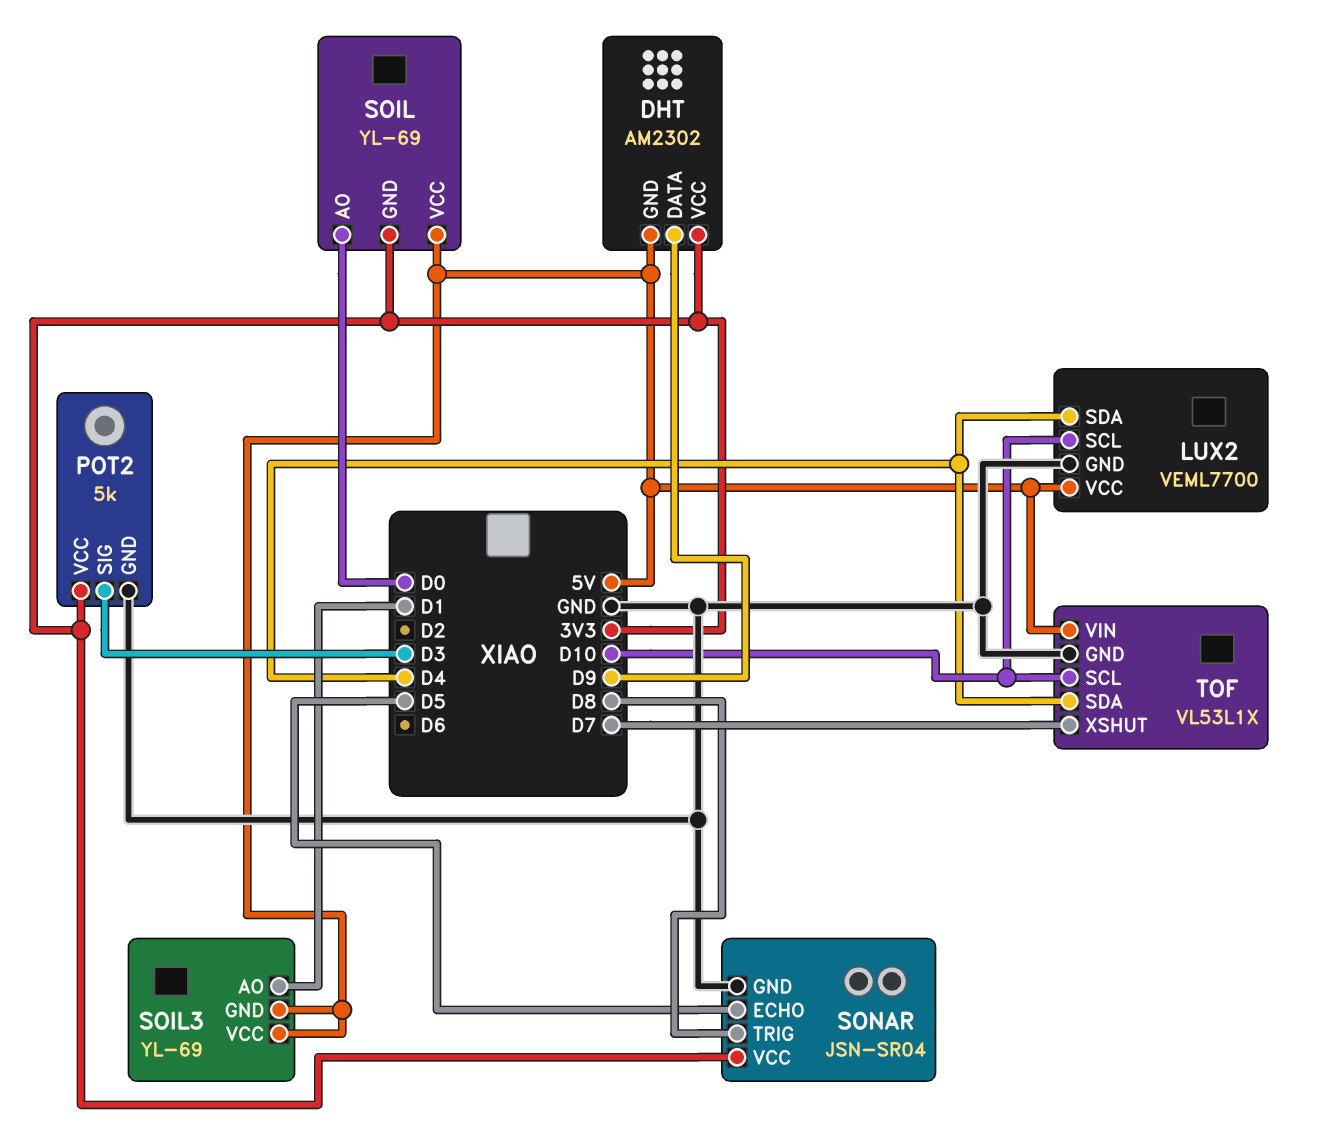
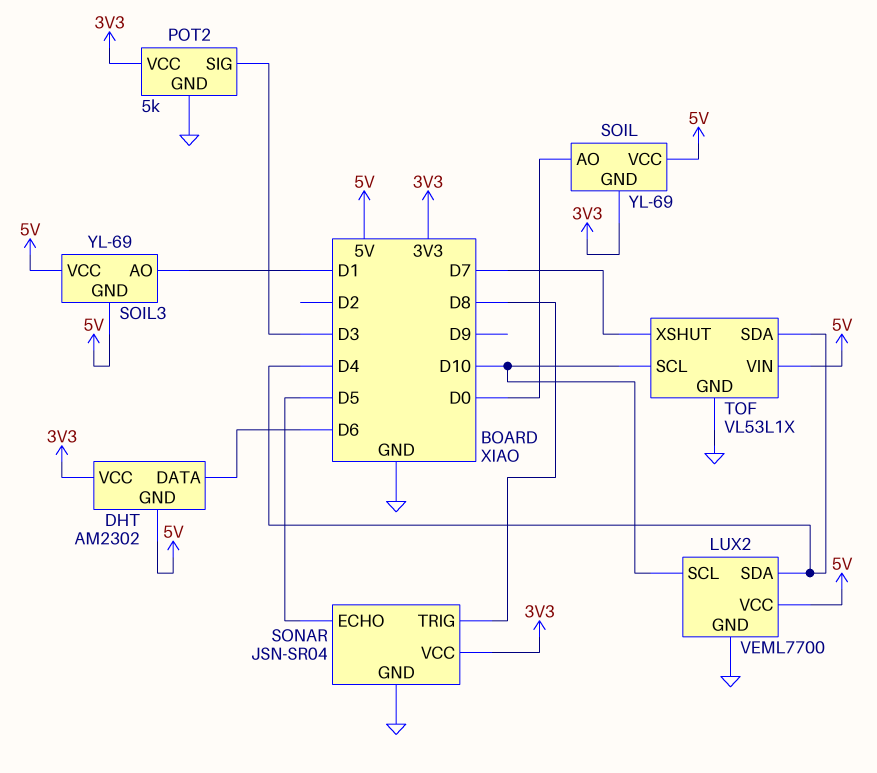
DHT pin DATA: D9 -> D6

